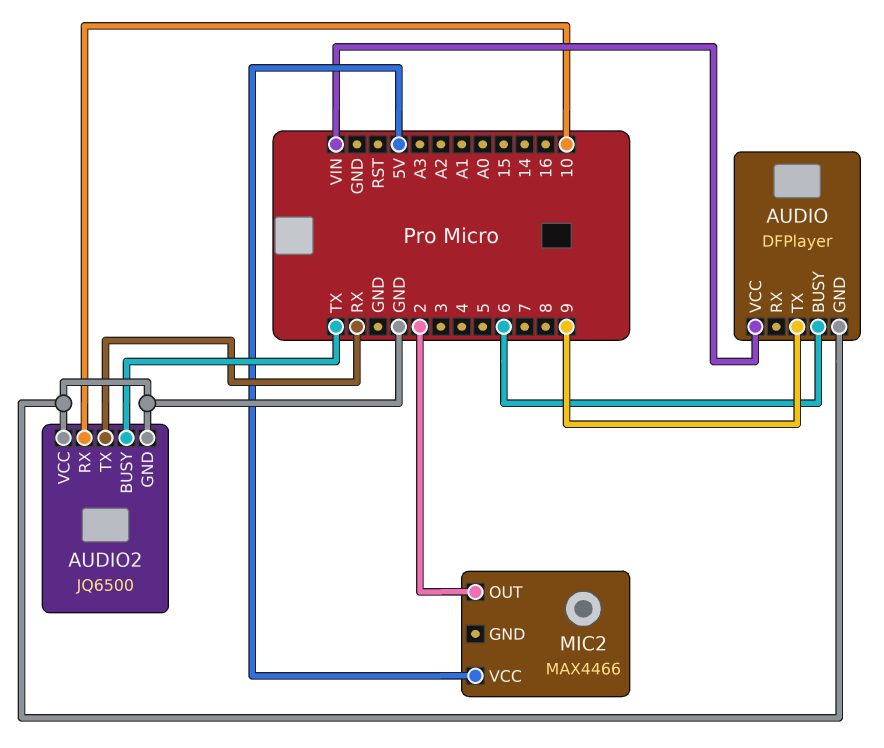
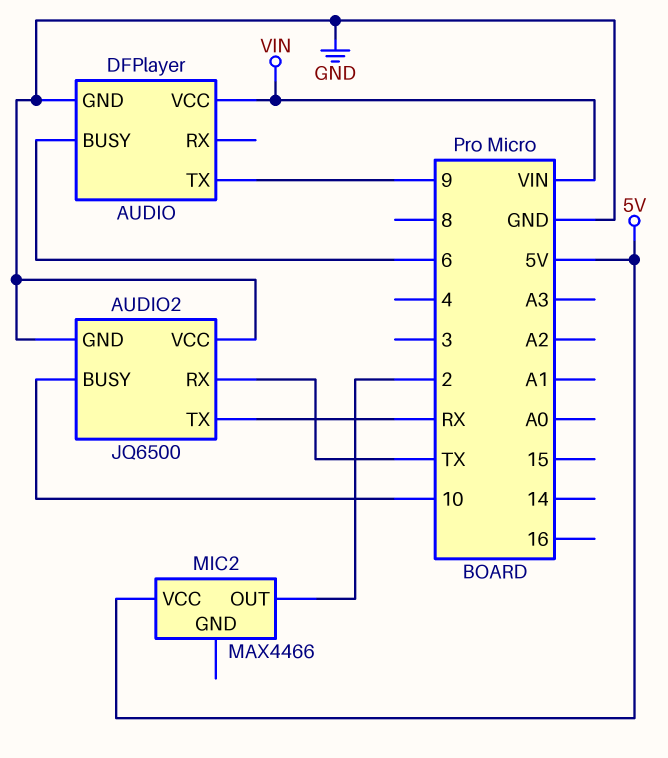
AUDIO2 pin BUSY: TX -> 10
AUDIO2 pin RX: 10 -> TX

